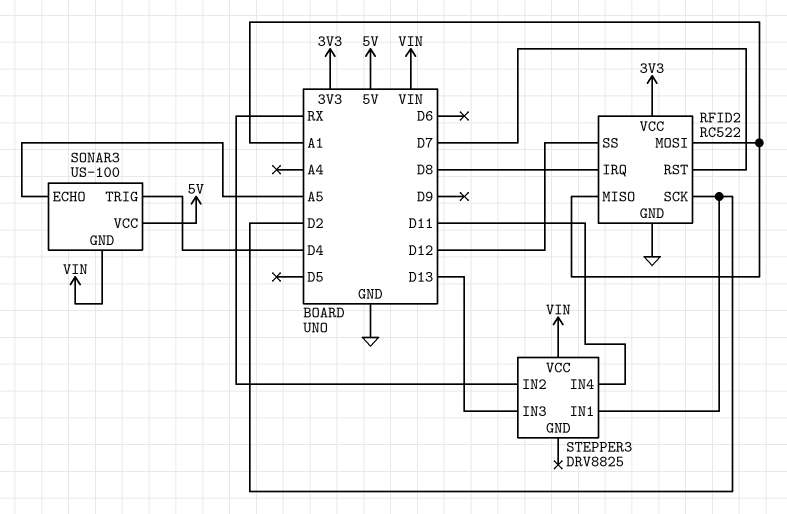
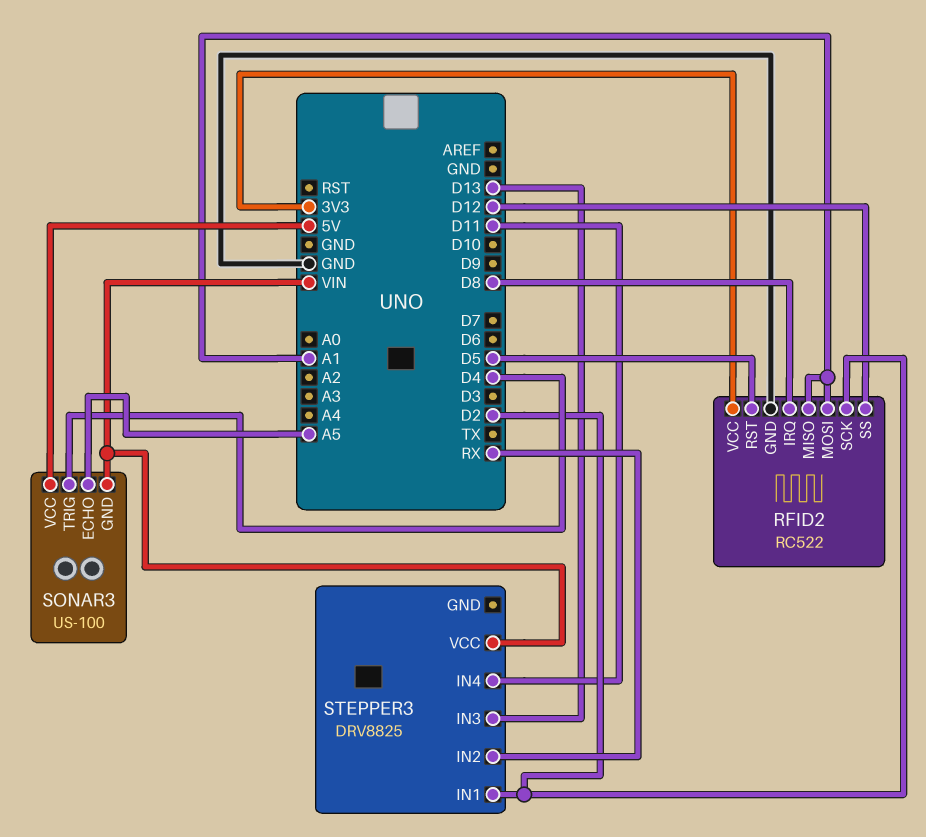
RFID2 pin RST: D7 -> D5

